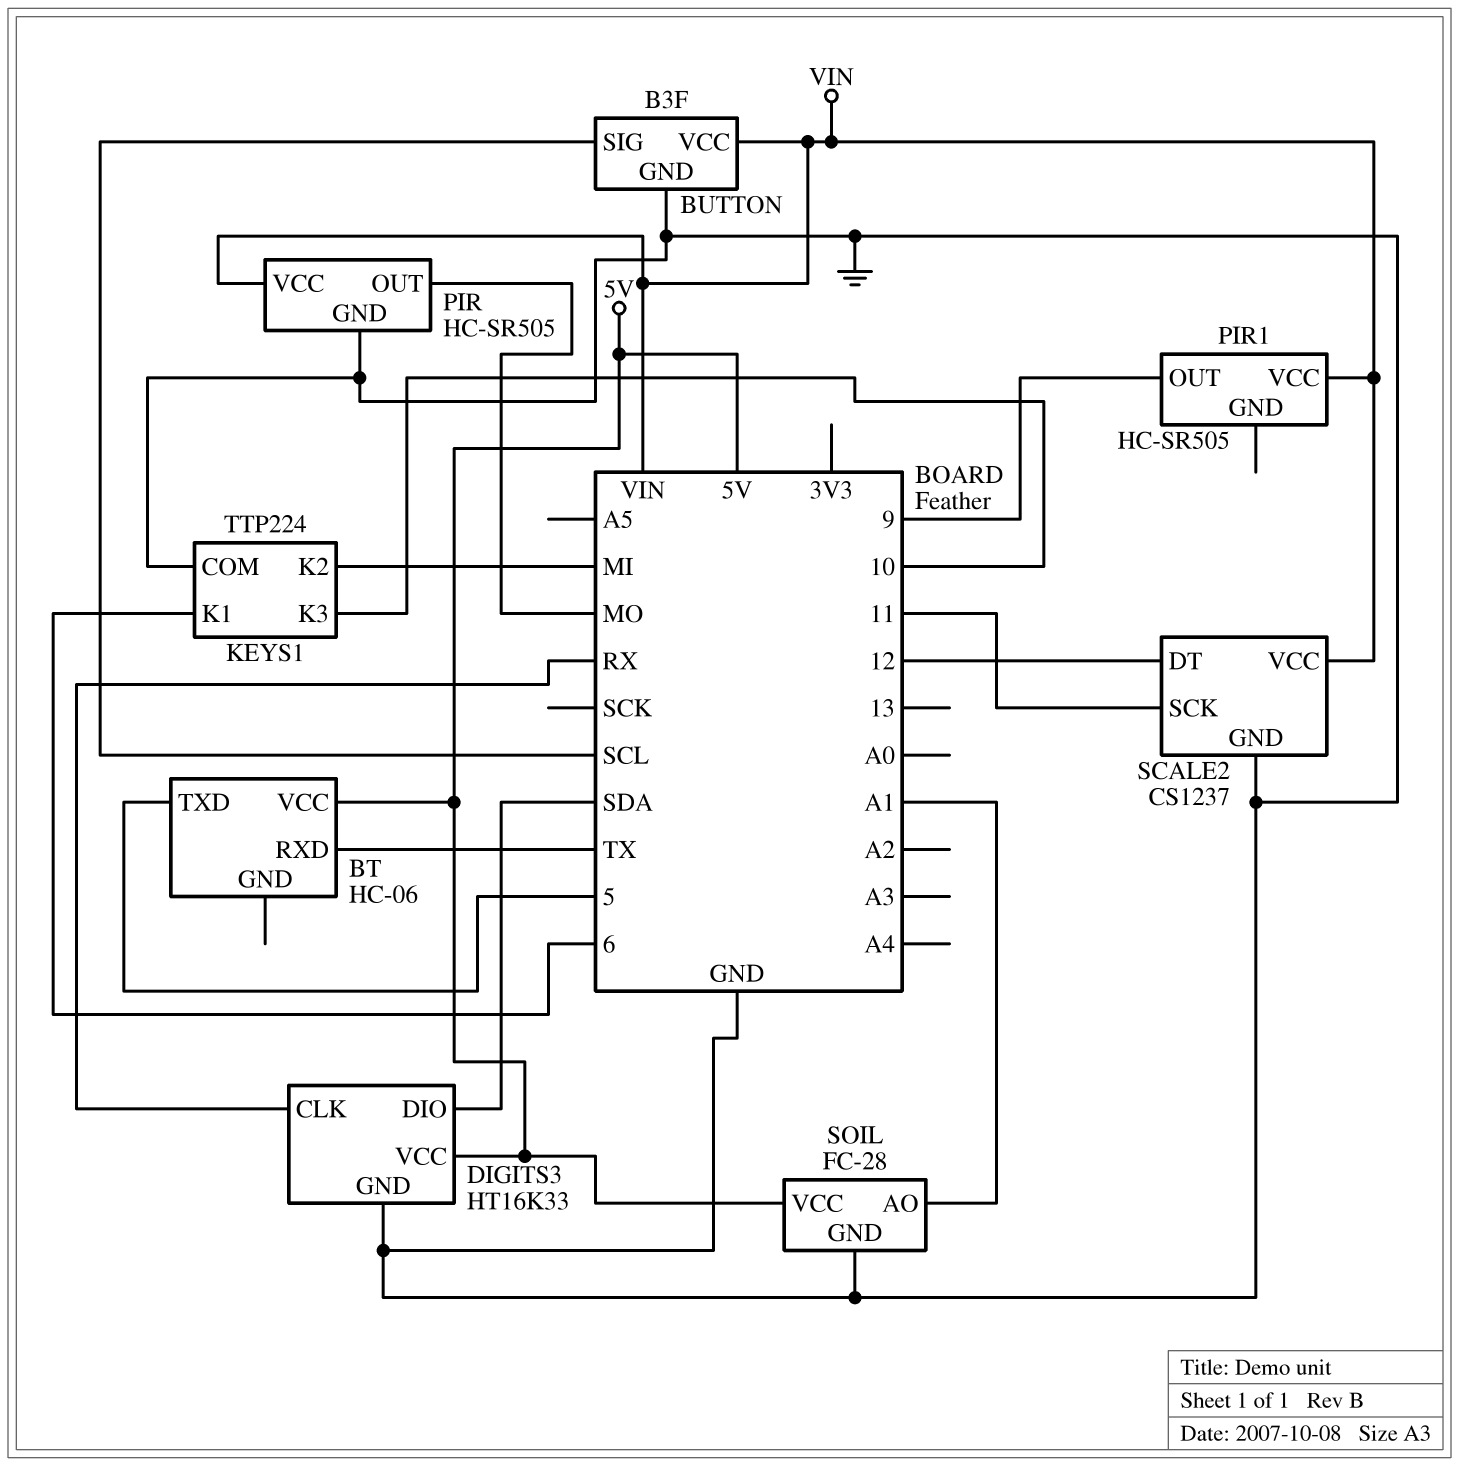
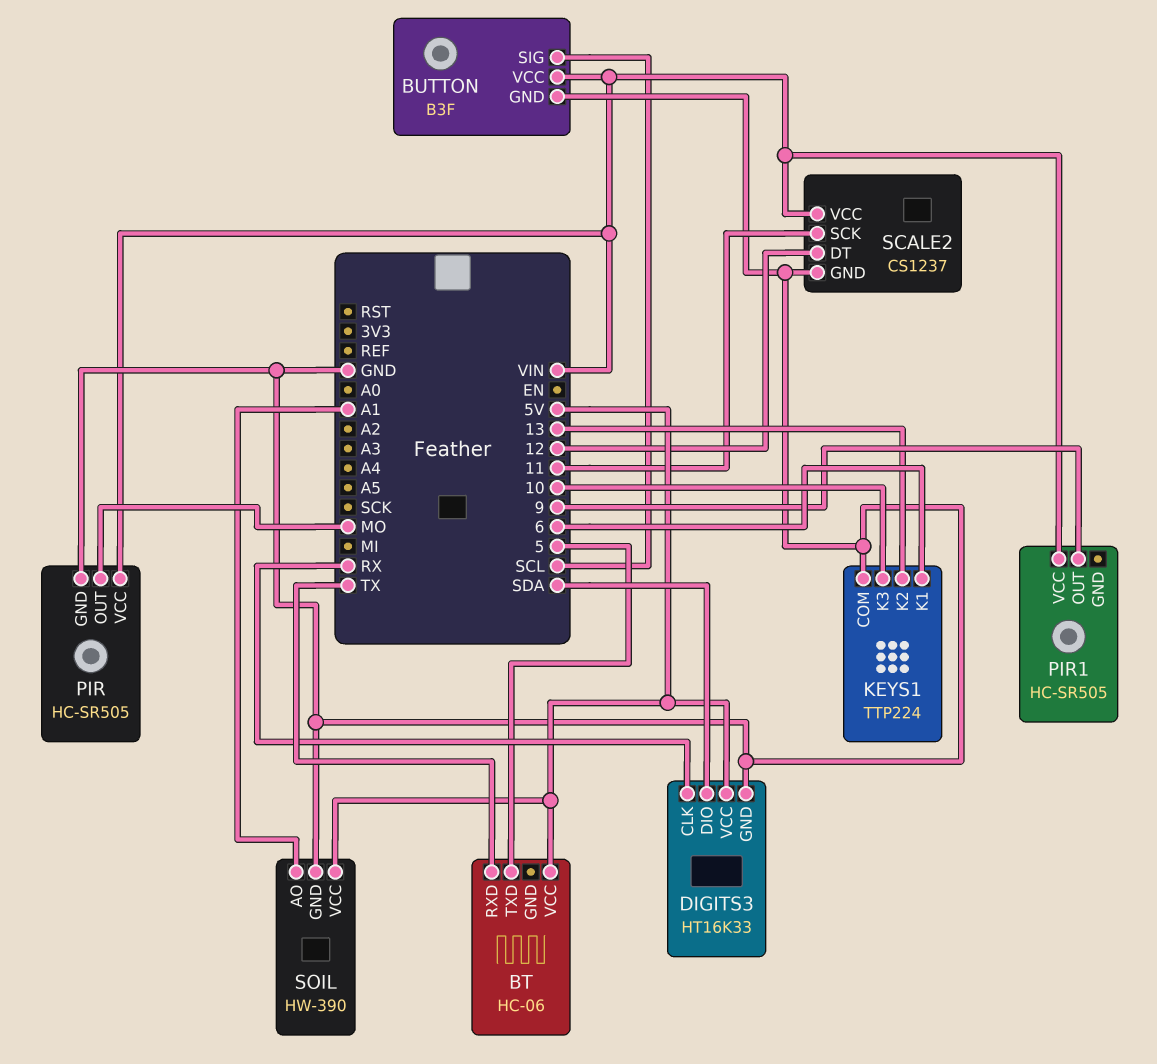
KEYS1 pin K2: MI -> 13
SOIL: FC-28 -> HW-390

